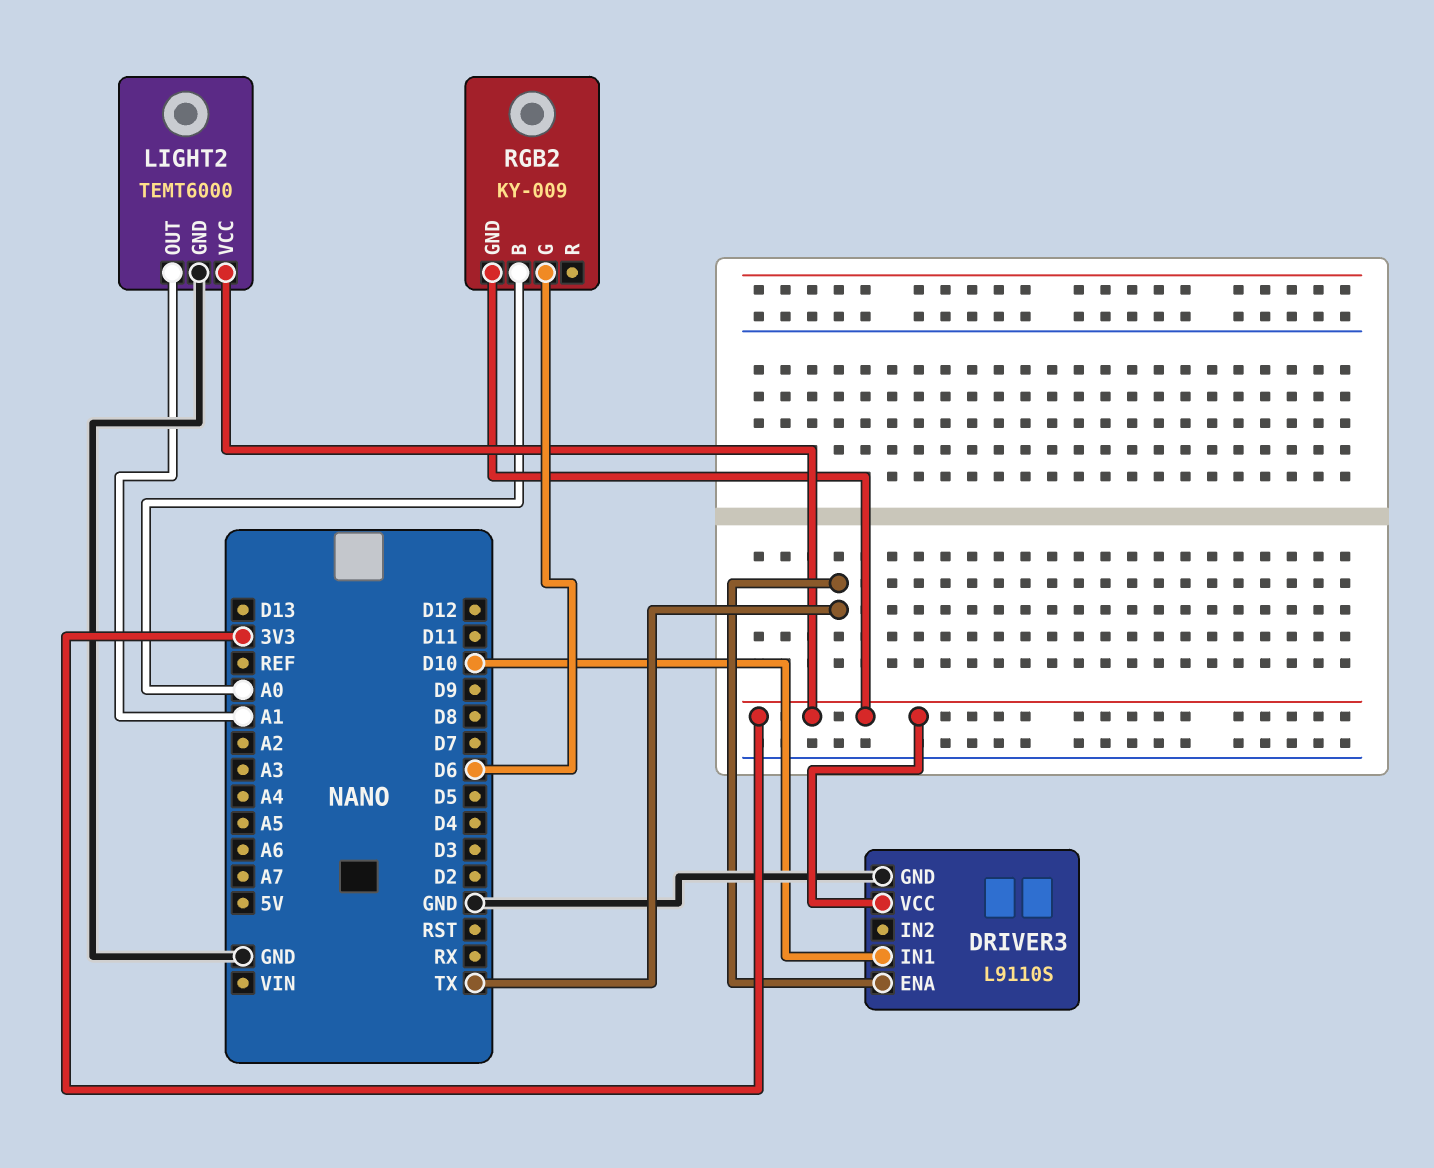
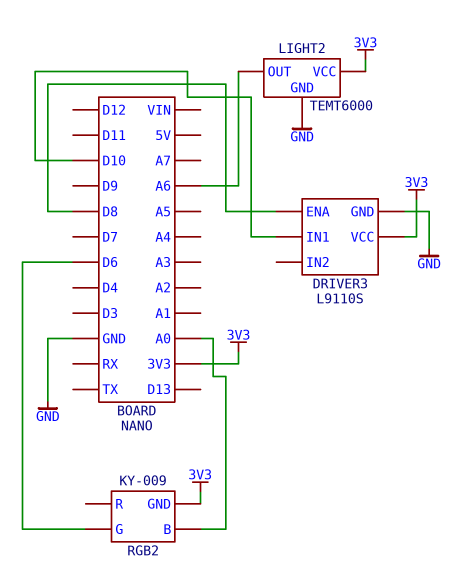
DRIVER3 pin ENA: TX -> D8
LIGHT2 pin OUT: A1 -> A6

